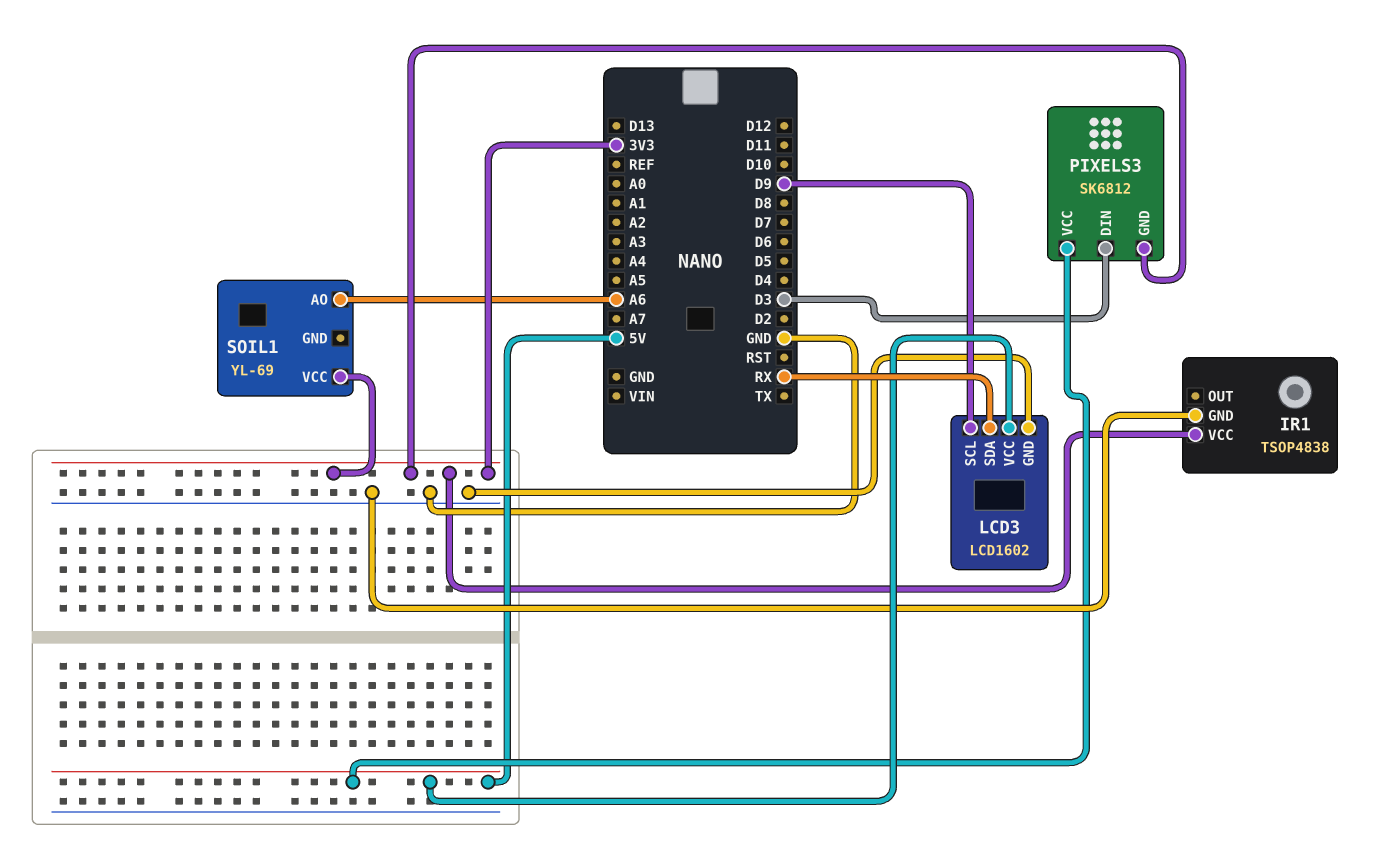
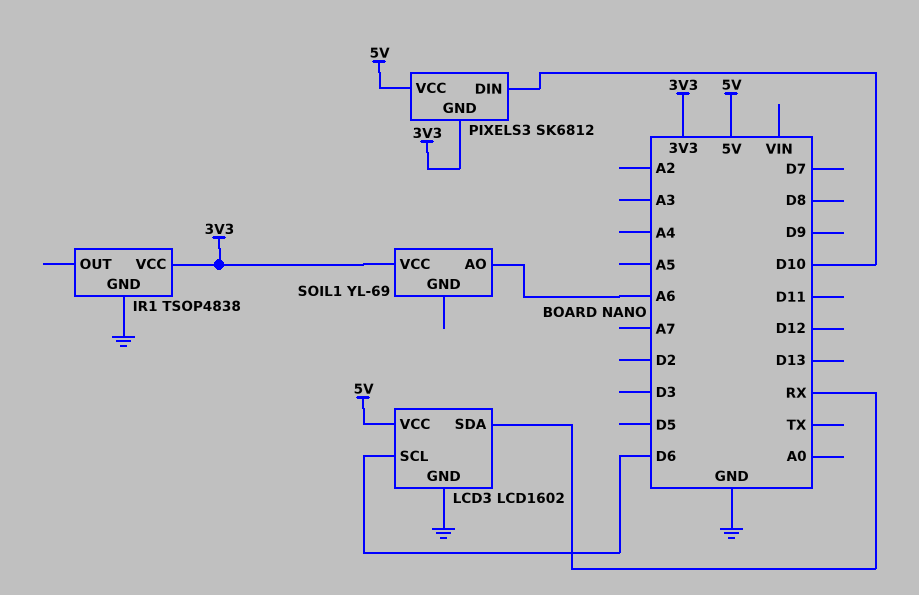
LCD3 pin SCL: D9 -> D6
PIXELS3 pin DIN: D3 -> D10

